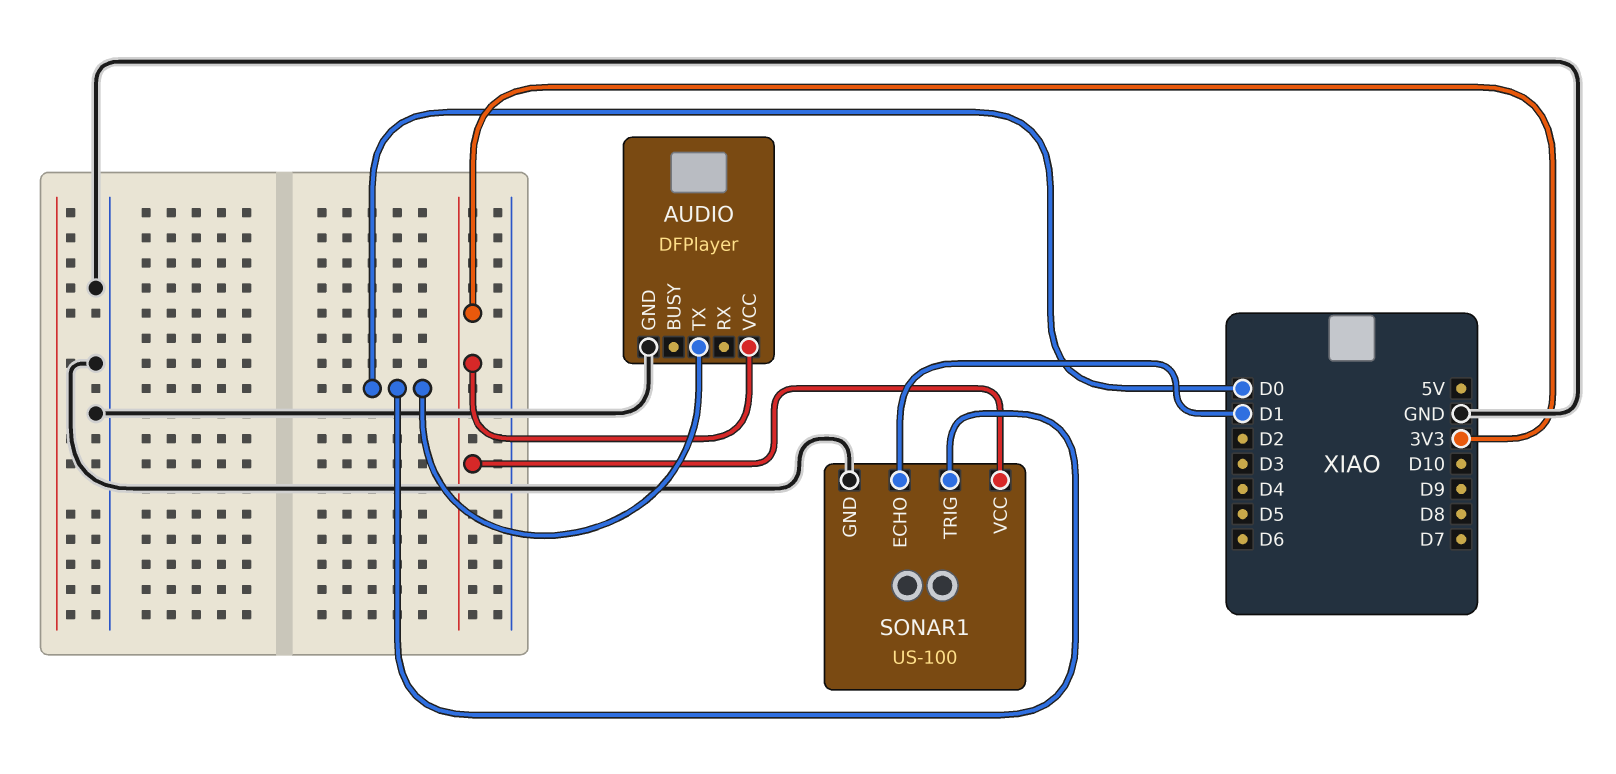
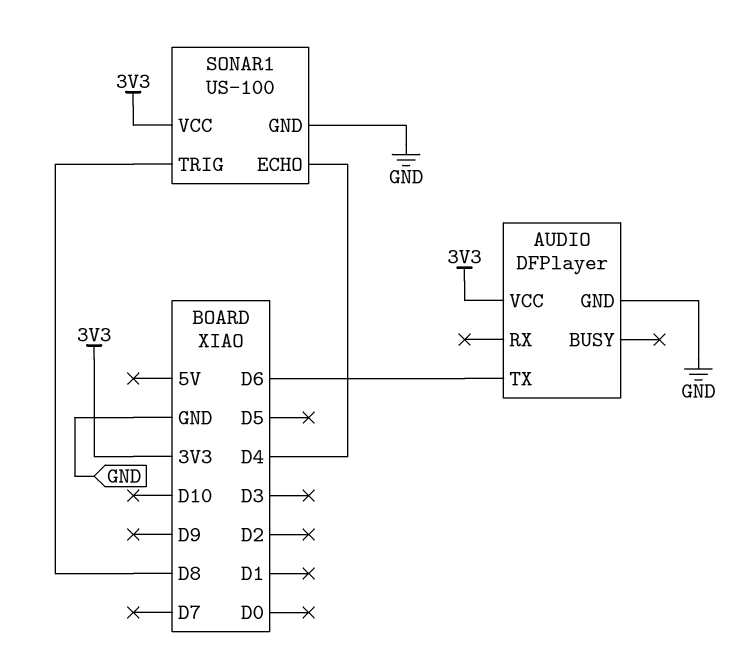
AUDIO pin TX: D0 -> D6
SONAR1 pin ECHO: D1 -> D4
SONAR1 pin TRIG: D0 -> D8

